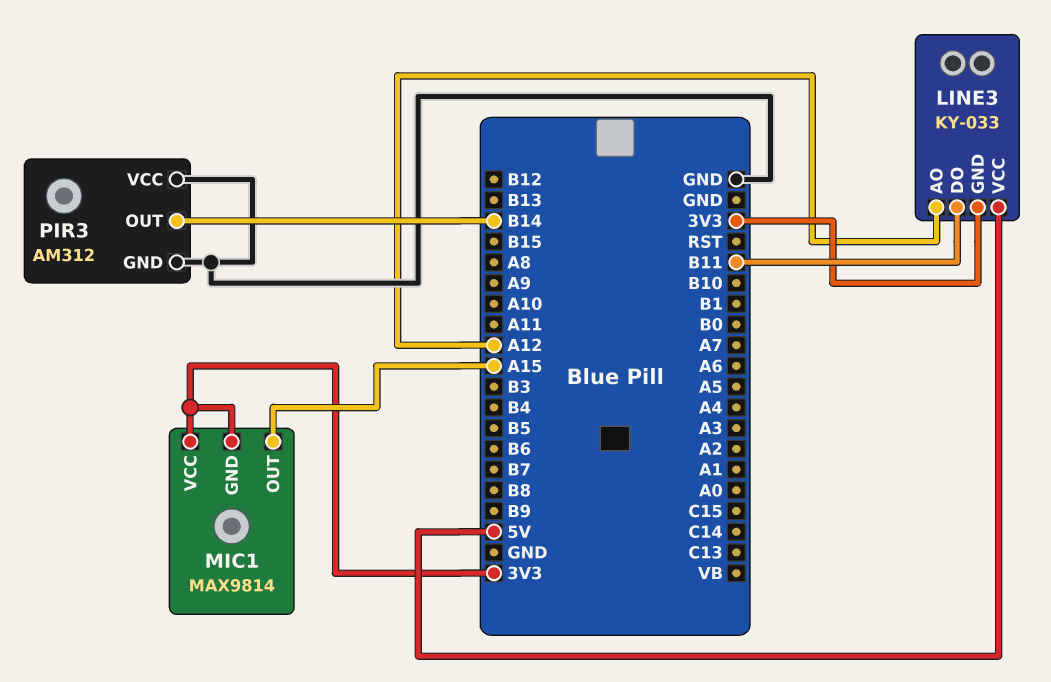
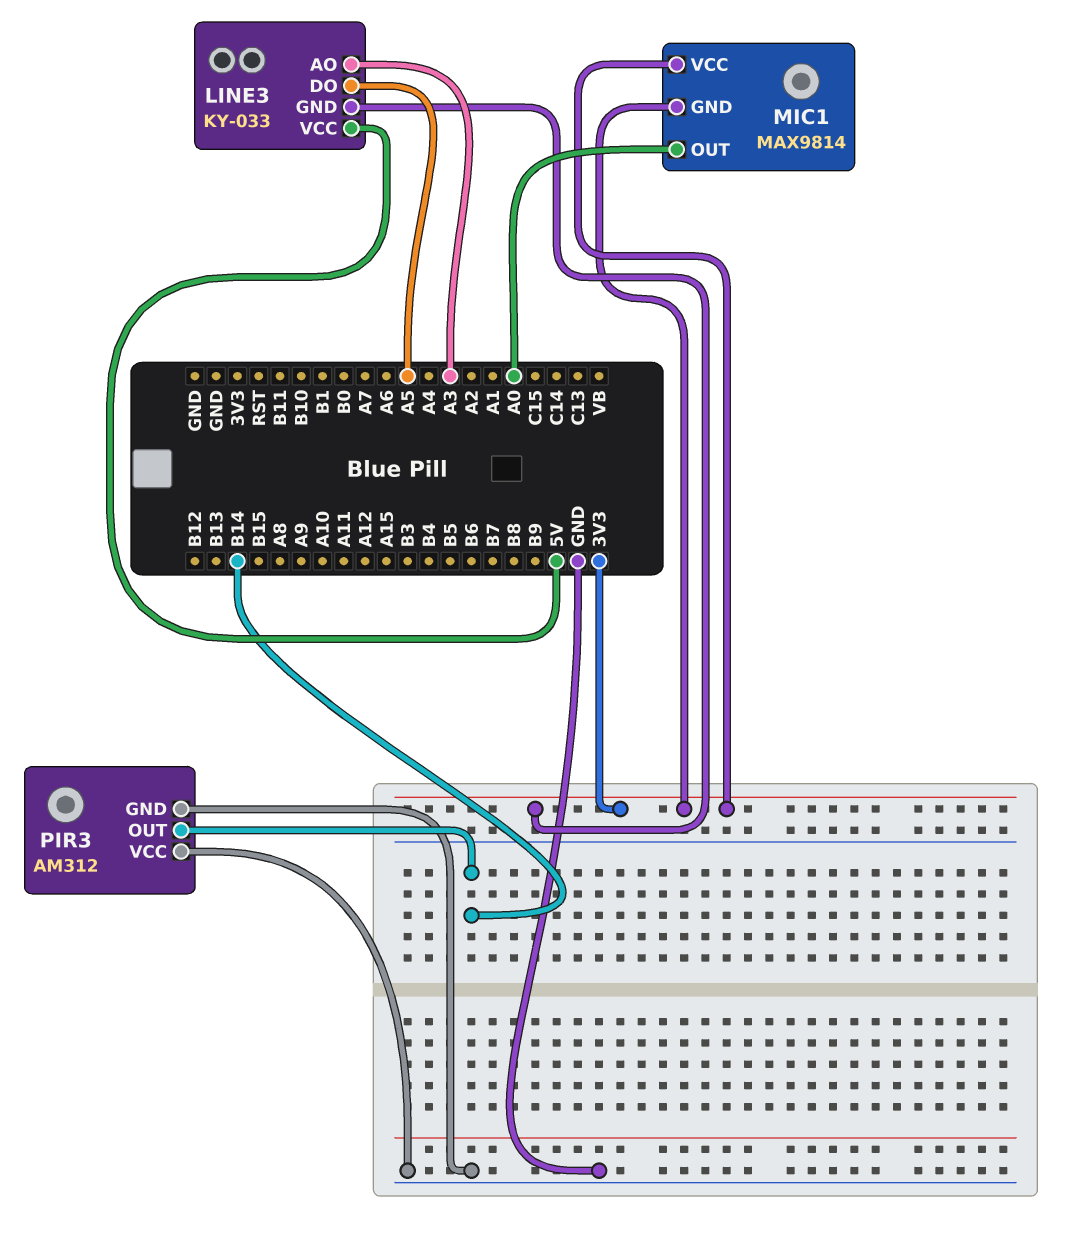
LINE3 pin AO: A12 -> A3
LINE3 pin DO: B11 -> A5
MIC1 pin OUT: A15 -> A0

